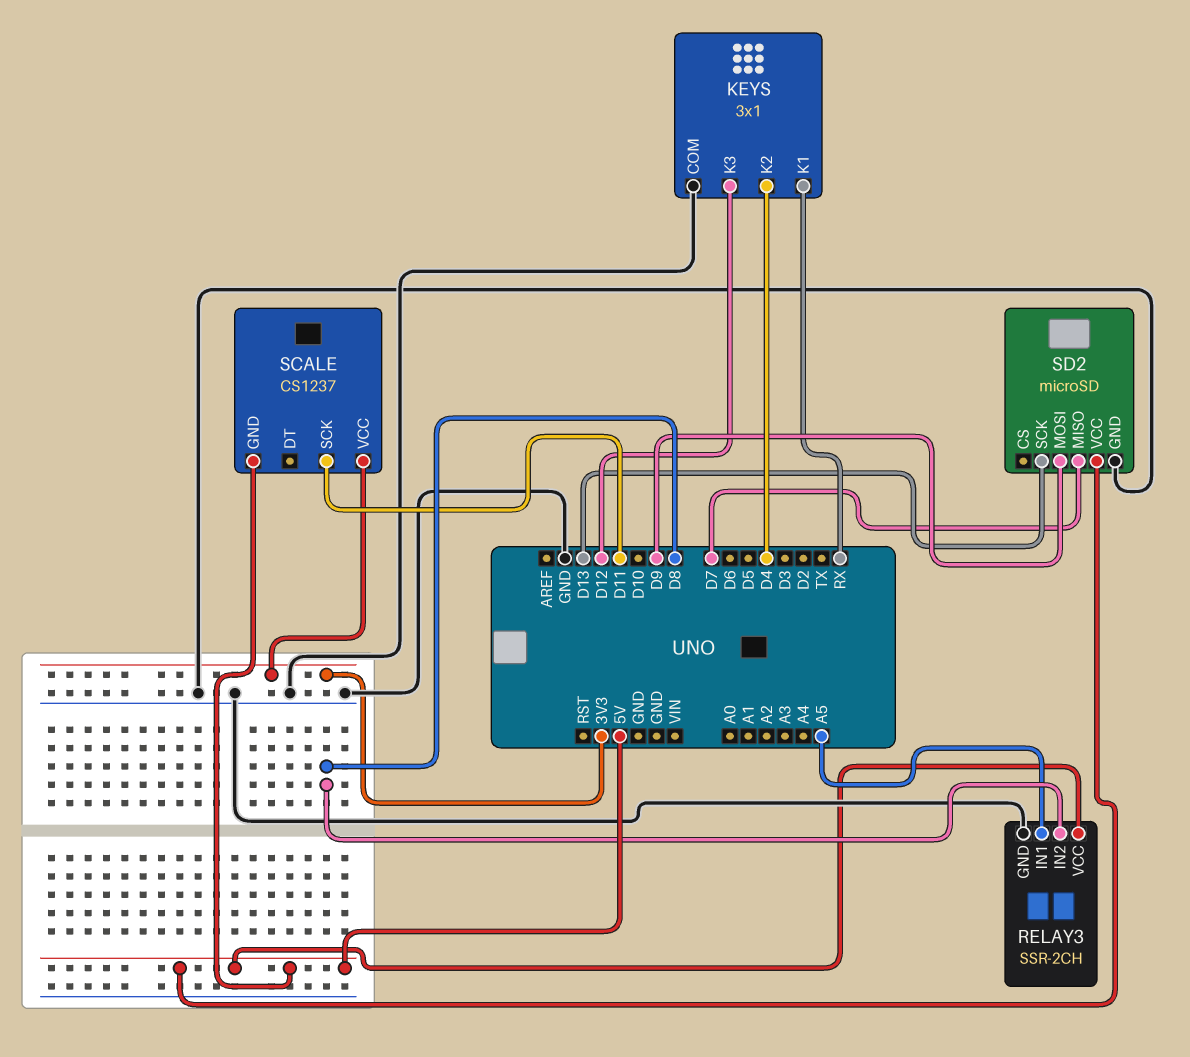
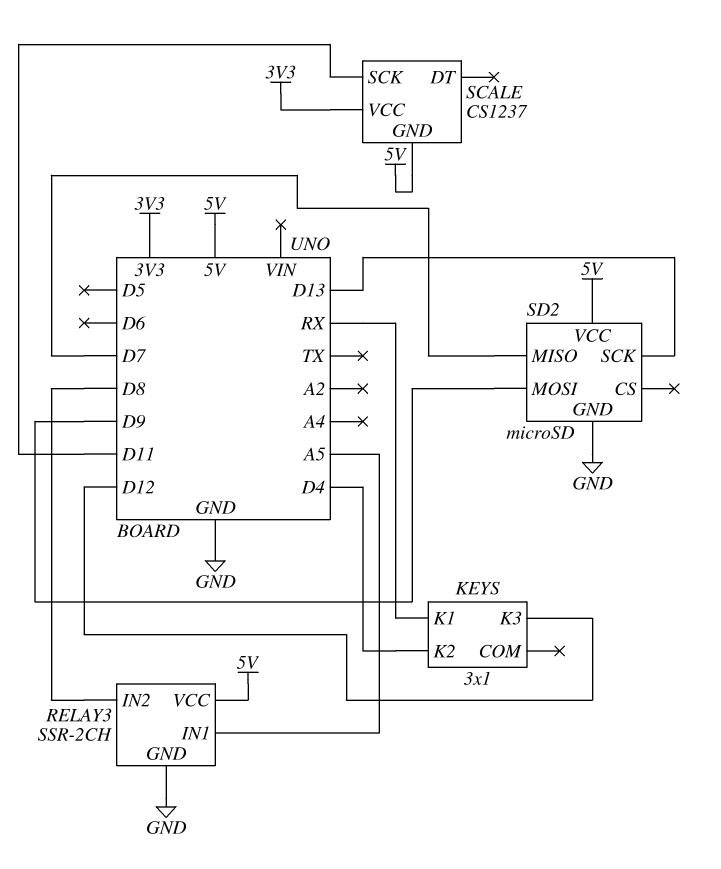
KEYS pin COM: GND -> none

